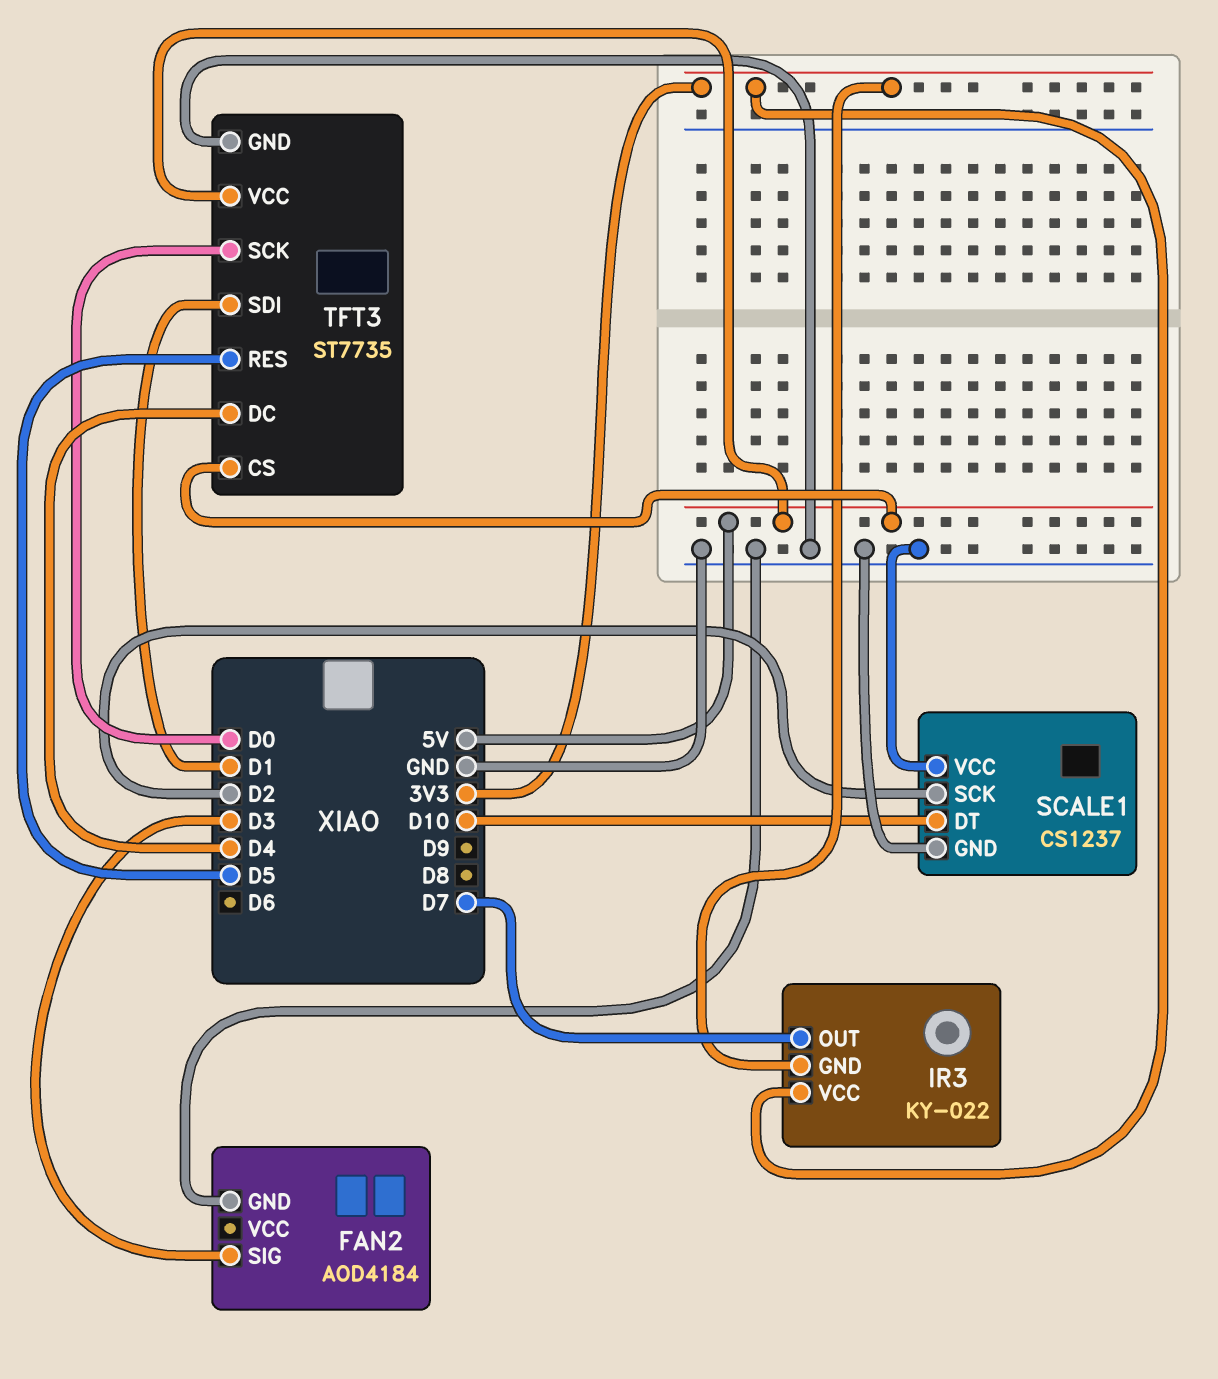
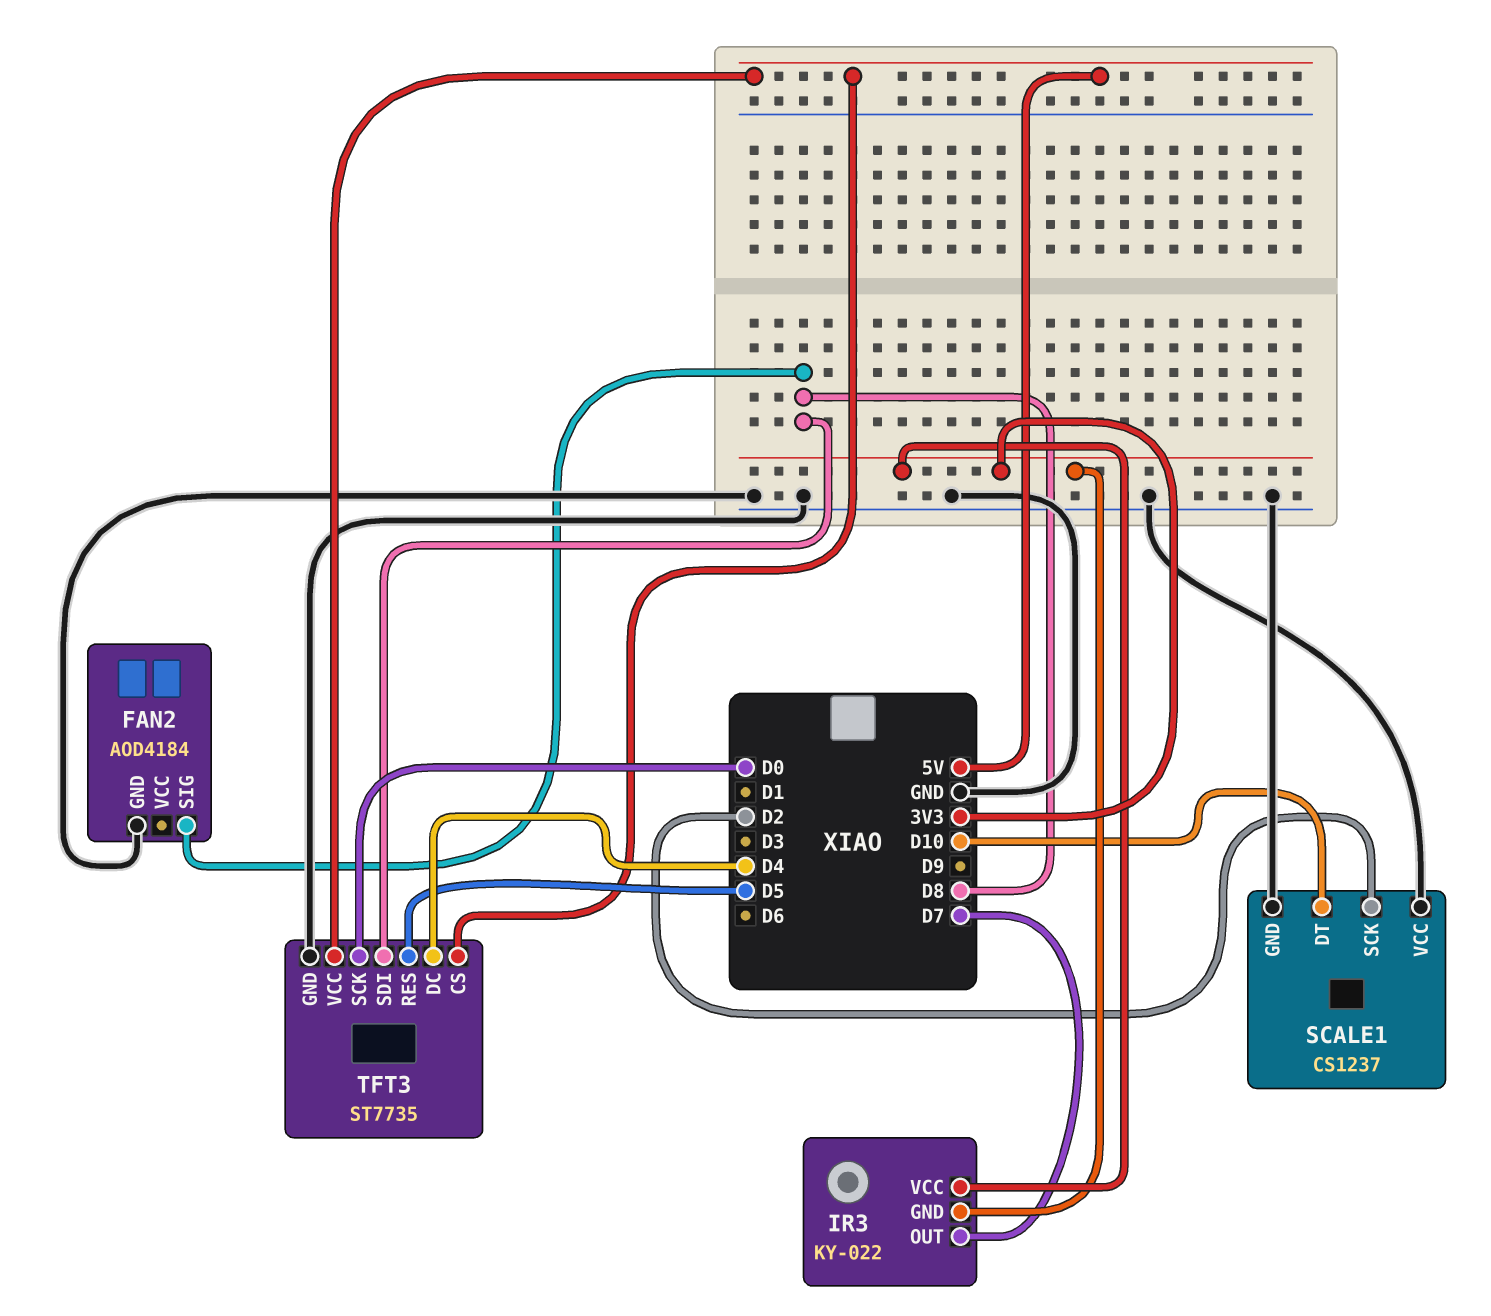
FAN2 pin SIG: D3 -> D8
TFT3 pin SDI: D1 -> D8

